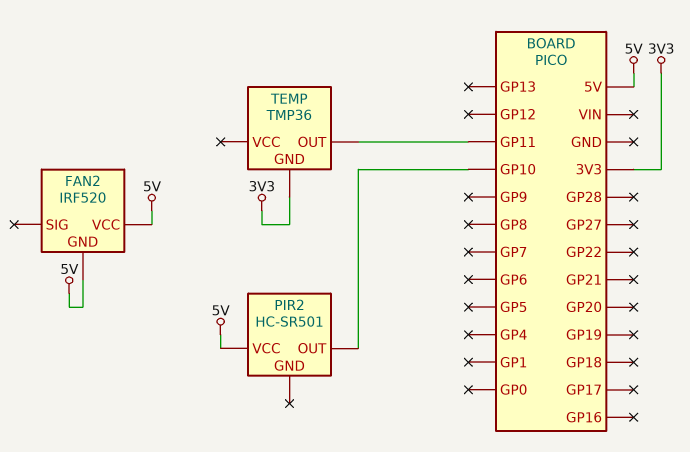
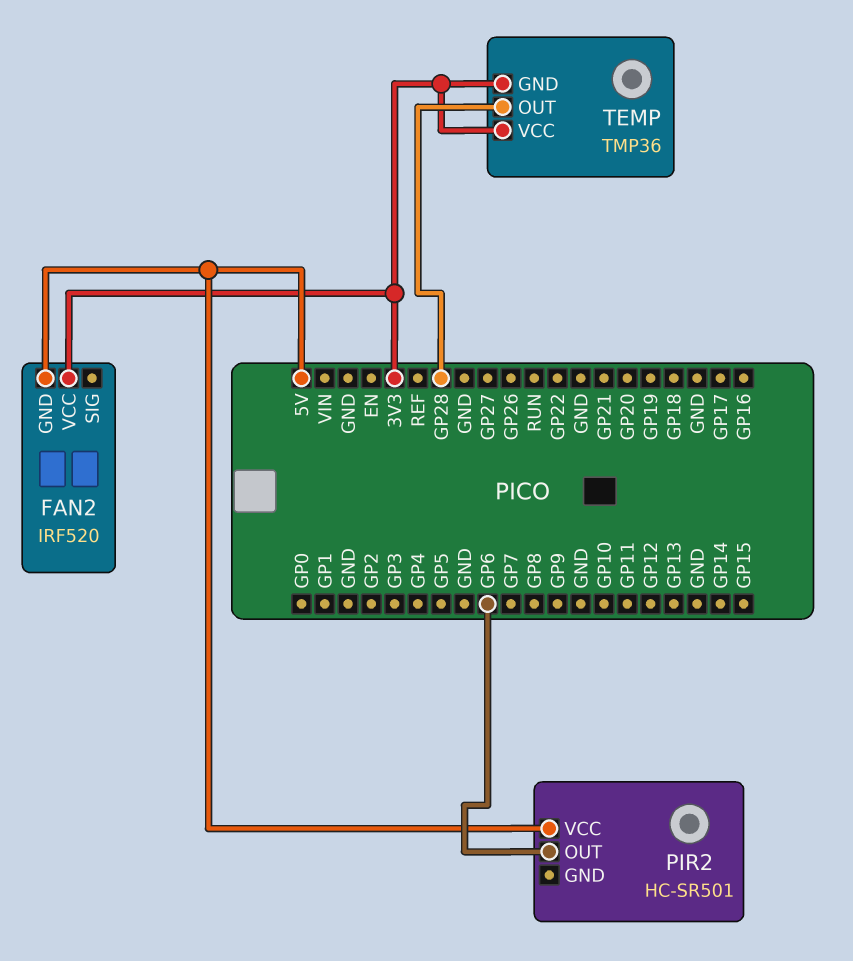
FAN2 pin VCC: 5V -> 3V3
PIR2 pin OUT: GP10 -> GP6
TEMP pin OUT: GP11 -> GP28
TEMP pin VCC: none -> 3V3

